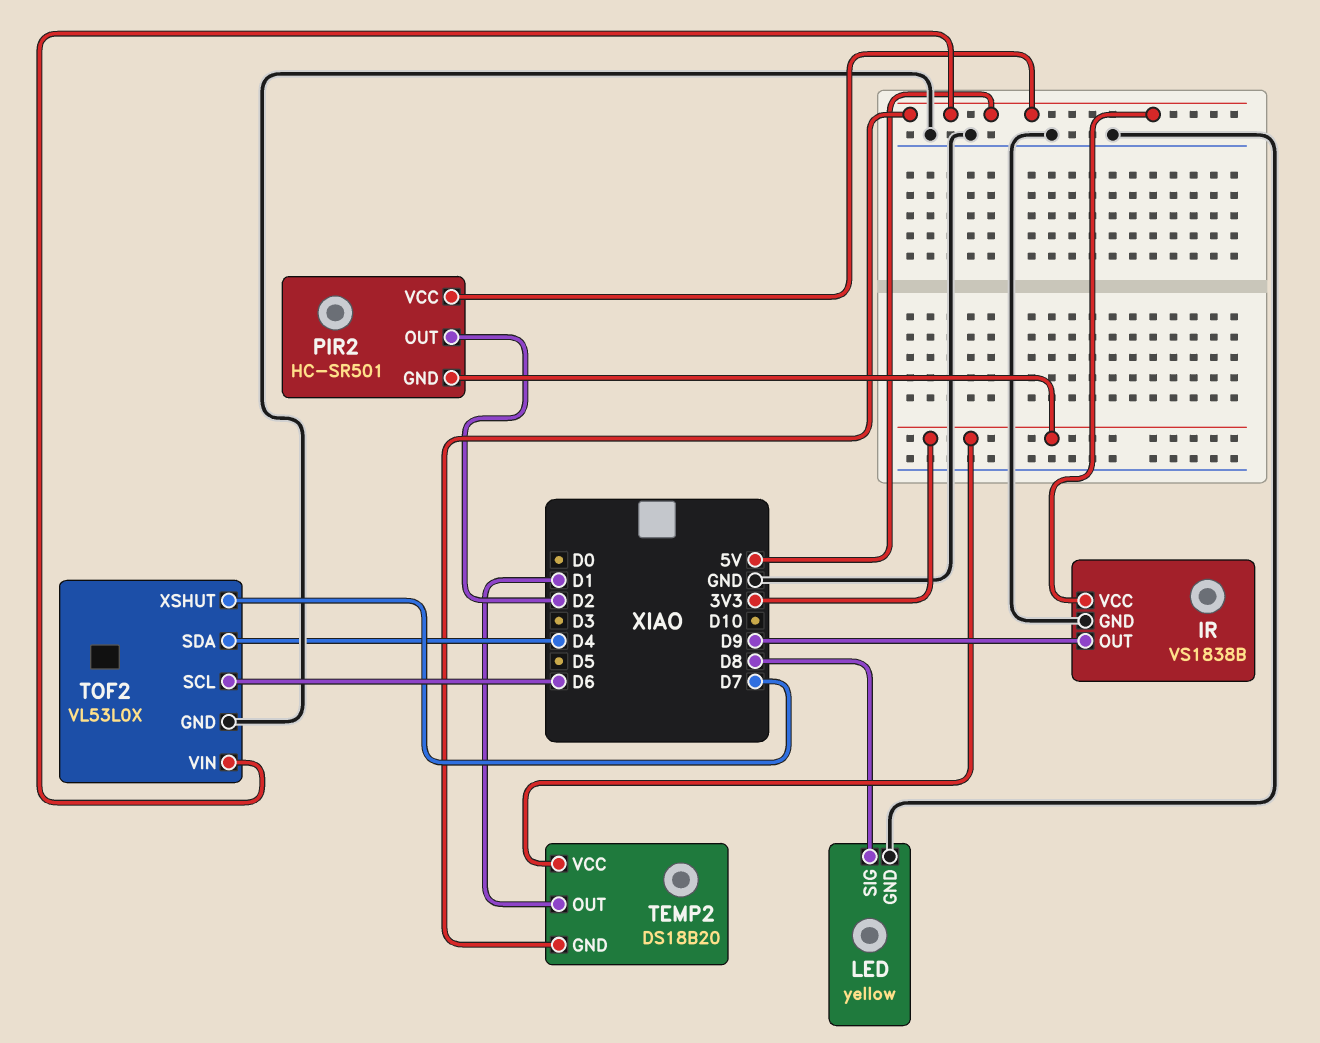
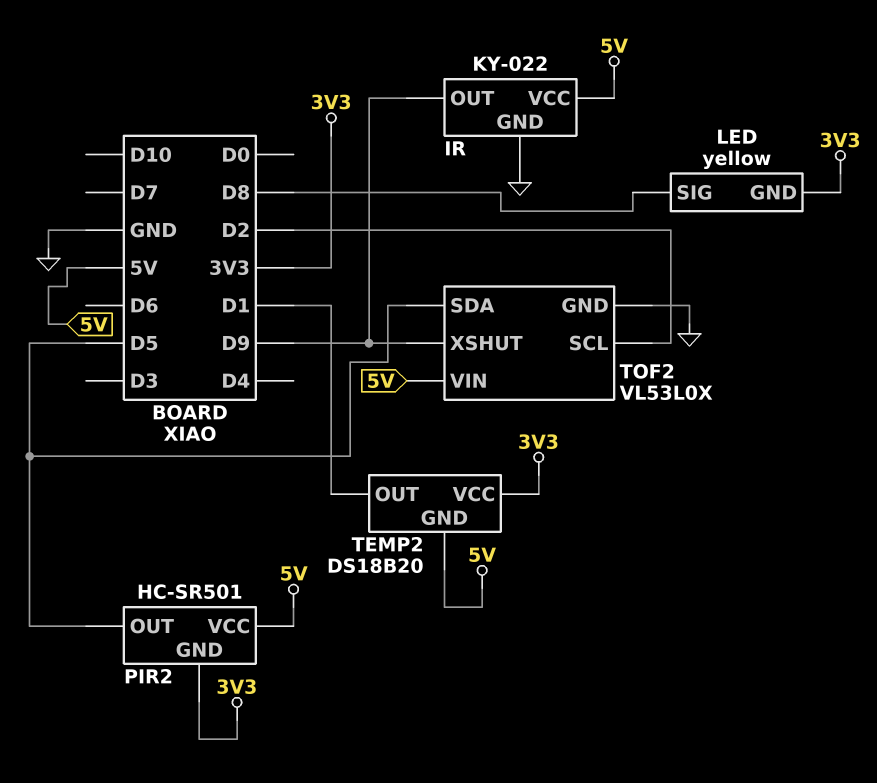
IR: VS1838B -> KY-022
LED pin GND: GND -> 3V3
PIR2 pin OUT: D2 -> D5
TOF2 pin SCL: D6 -> D2
TOF2 pin SDA: D4 -> D5
TOF2 pin XSHUT: D7 -> D9

